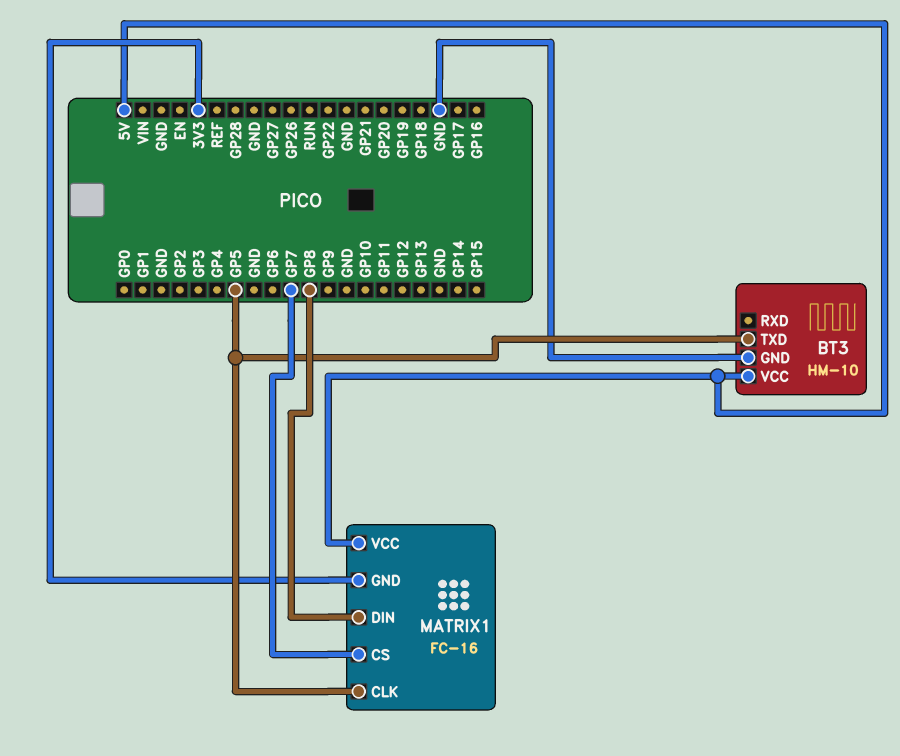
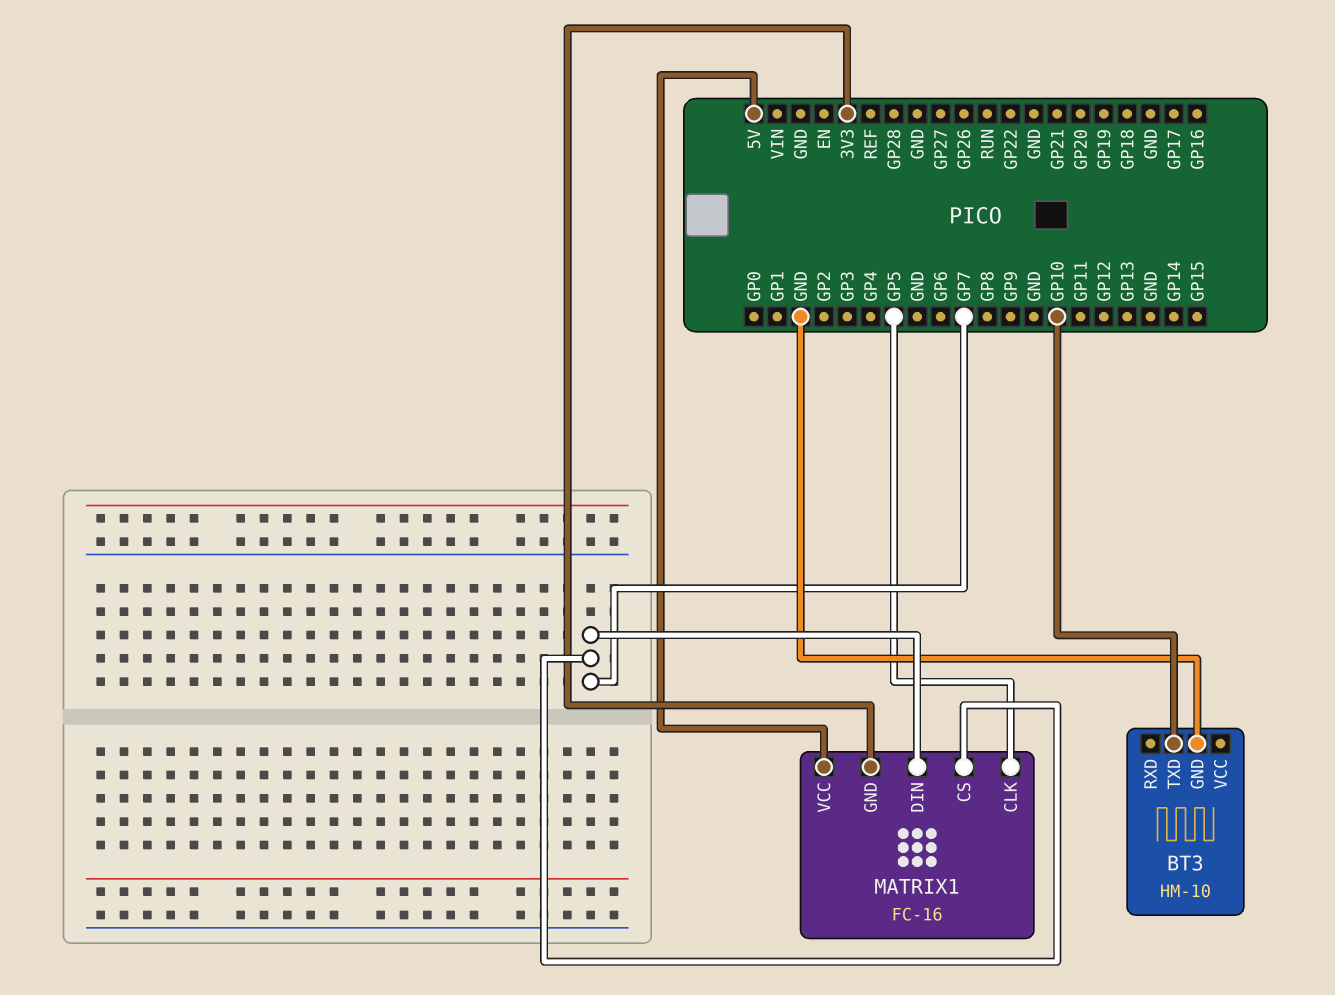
BT3 pin TXD: GP5 -> GP10
BT3 pin VCC: 5V -> none
MATRIX1 pin DIN: GP8 -> GP7

